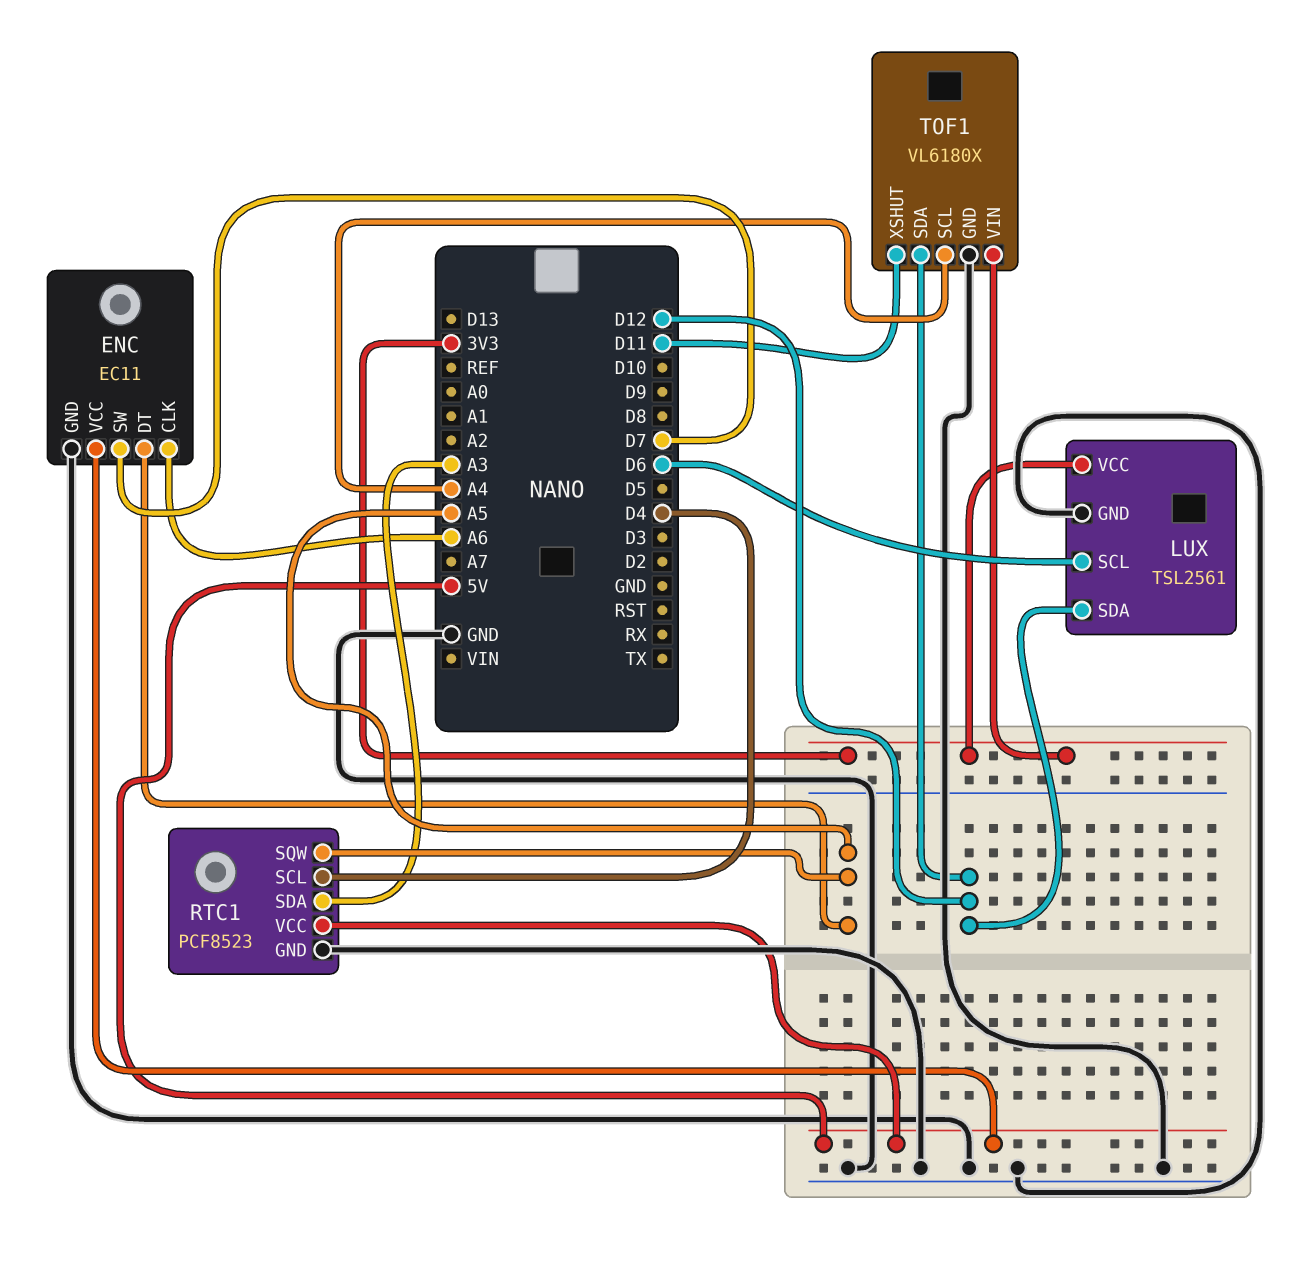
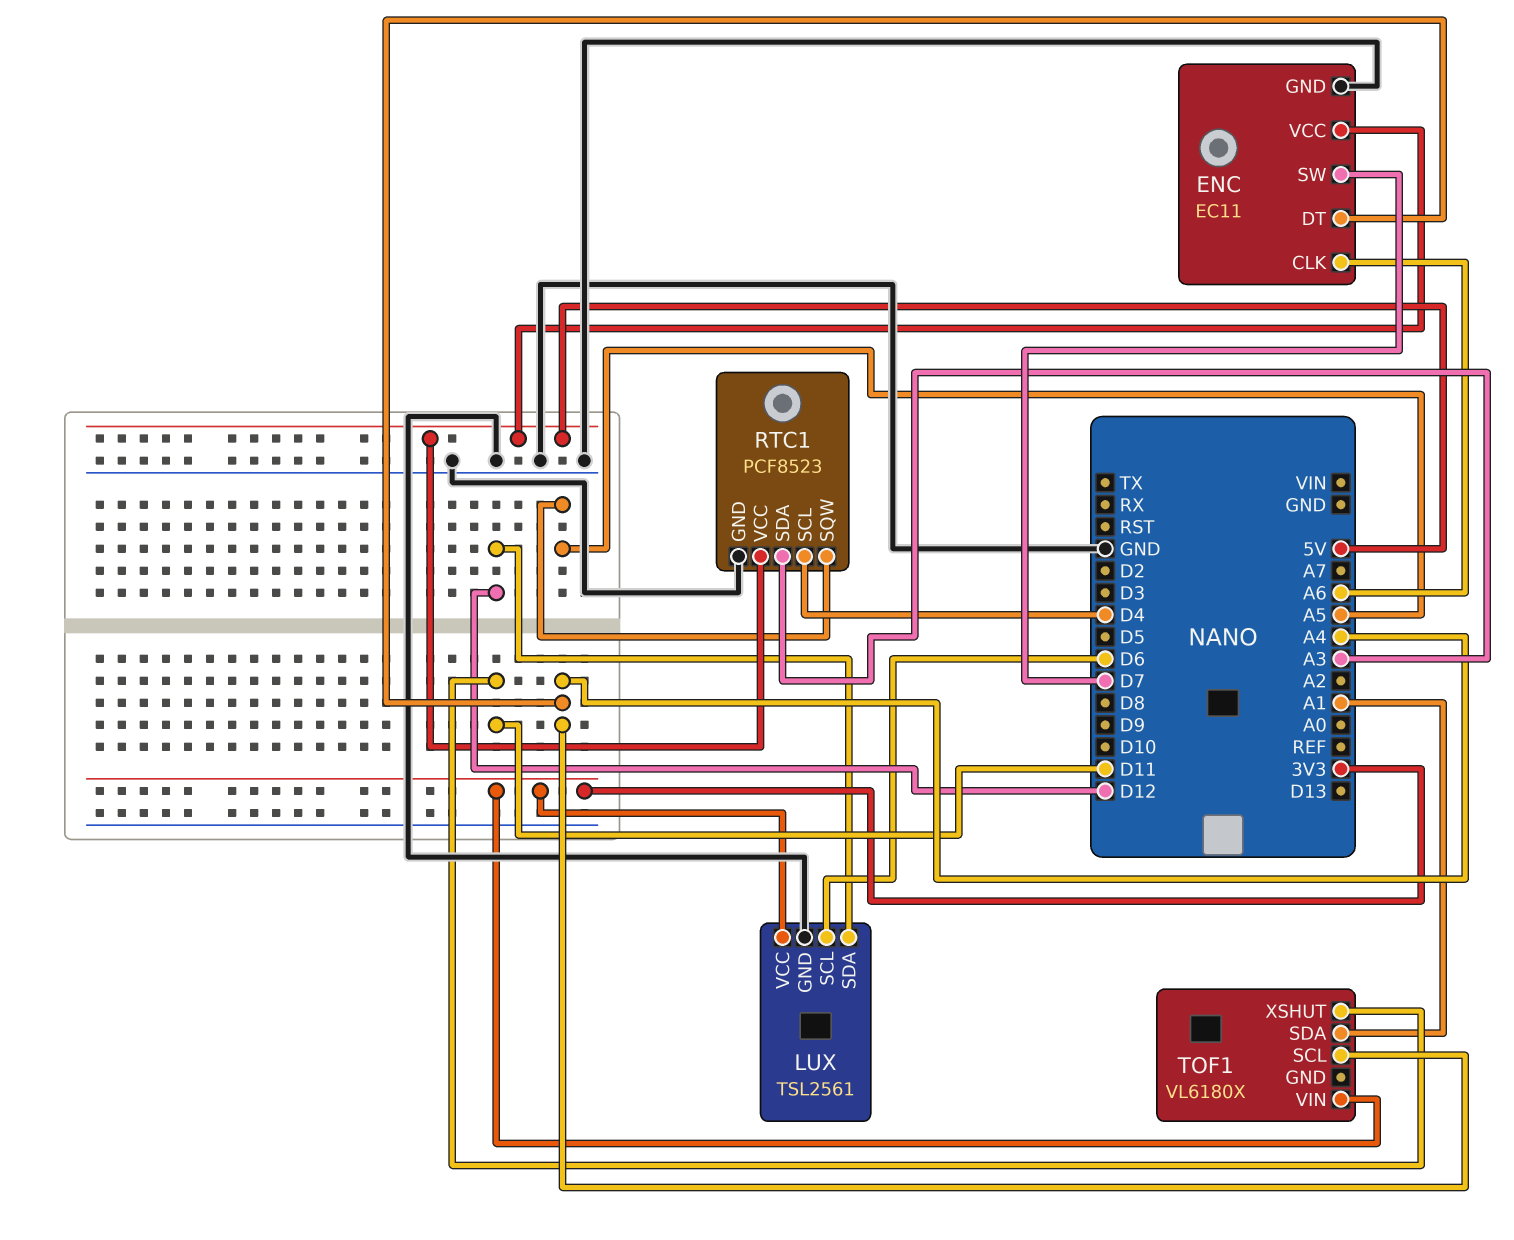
ENC pin DT: A5 -> A4
TOF1 pin GND: GND -> none
TOF1 pin SDA: D12 -> A1

